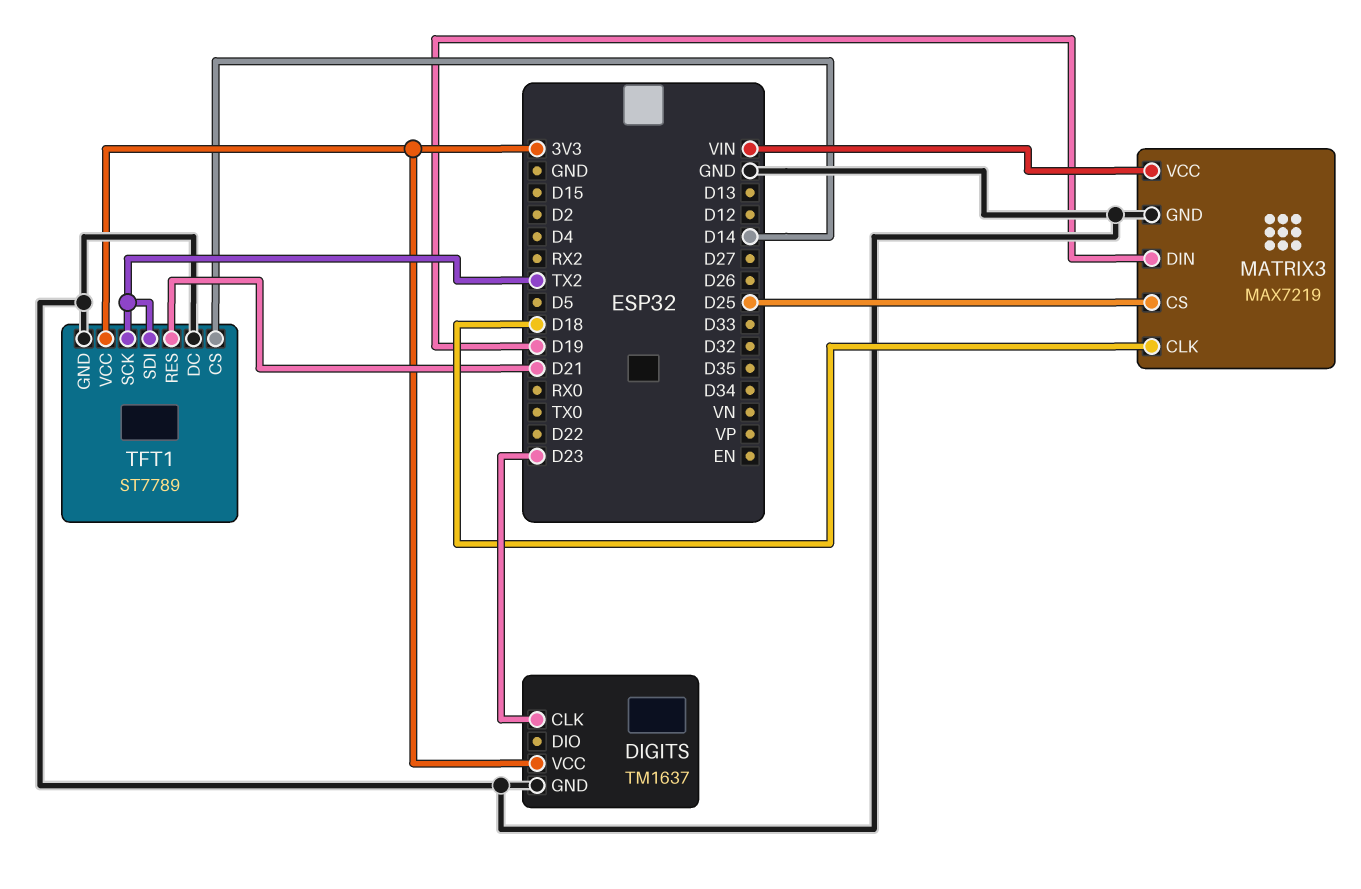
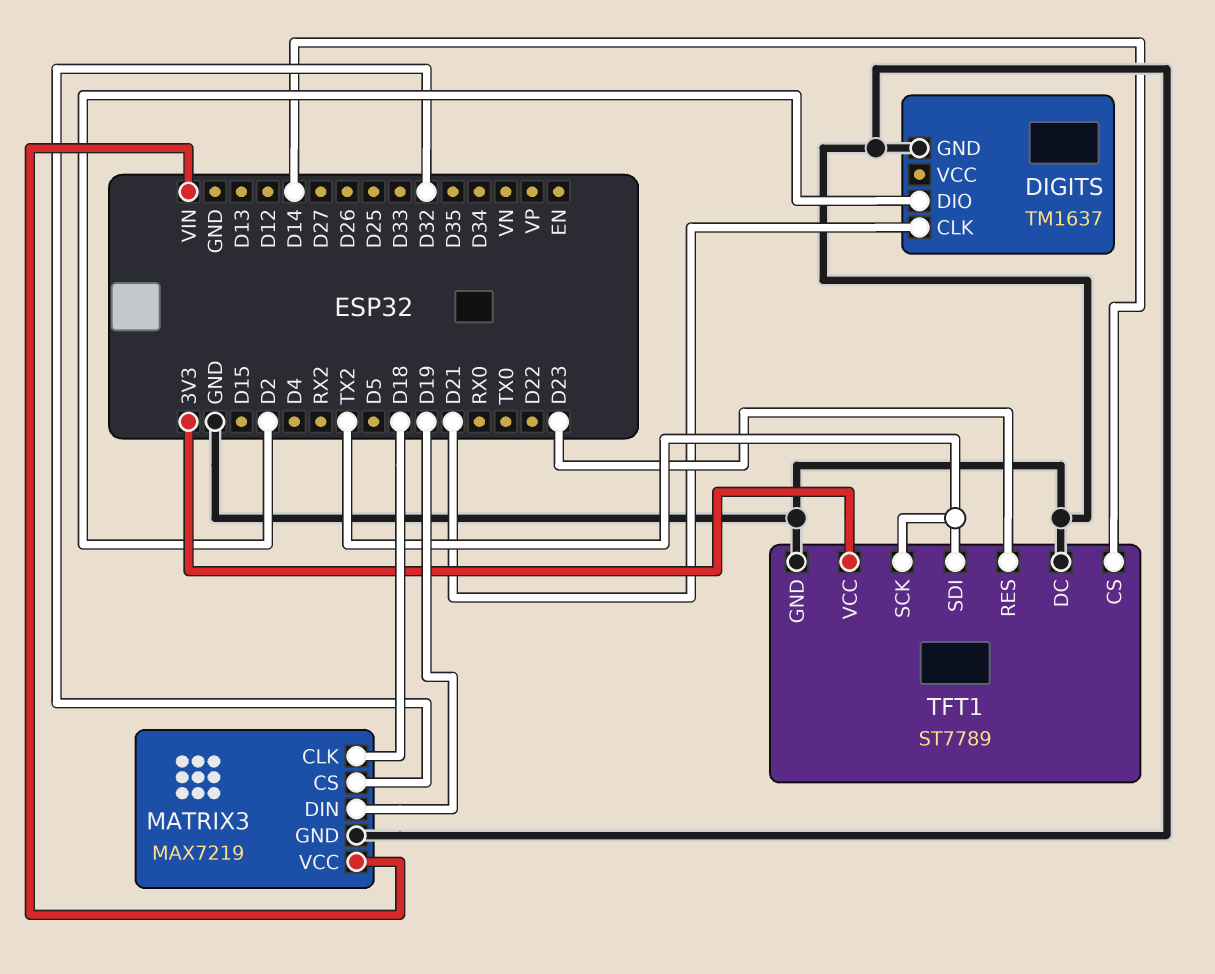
DIGITS pin CLK: D23 -> D21
DIGITS pin DIO: none -> D2
DIGITS pin VCC: 3V3 -> none
MATRIX3 pin CS: D25 -> D32
TFT1 pin RES: D21 -> D23

